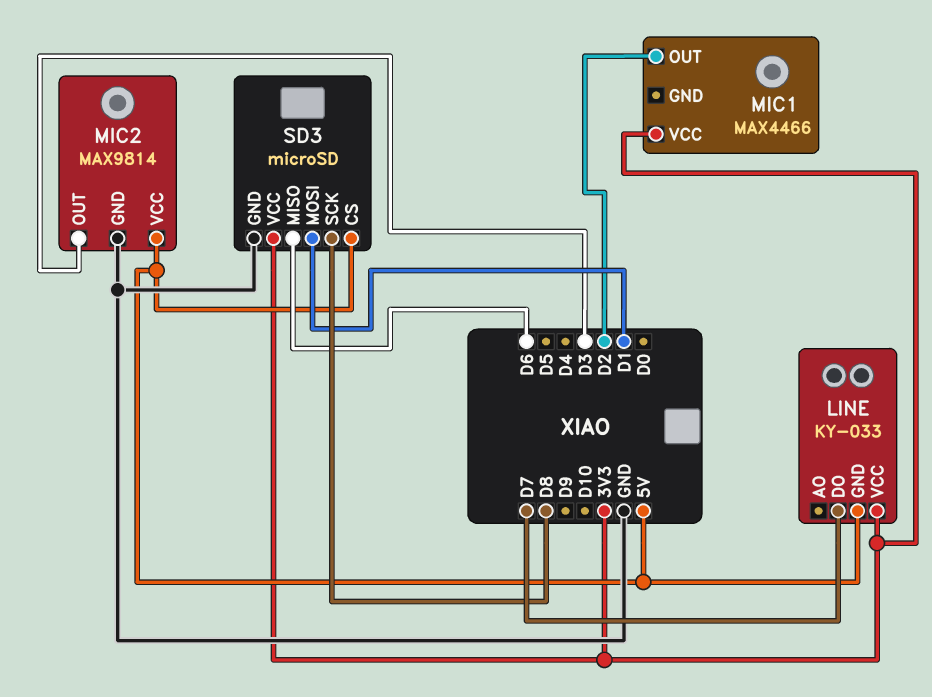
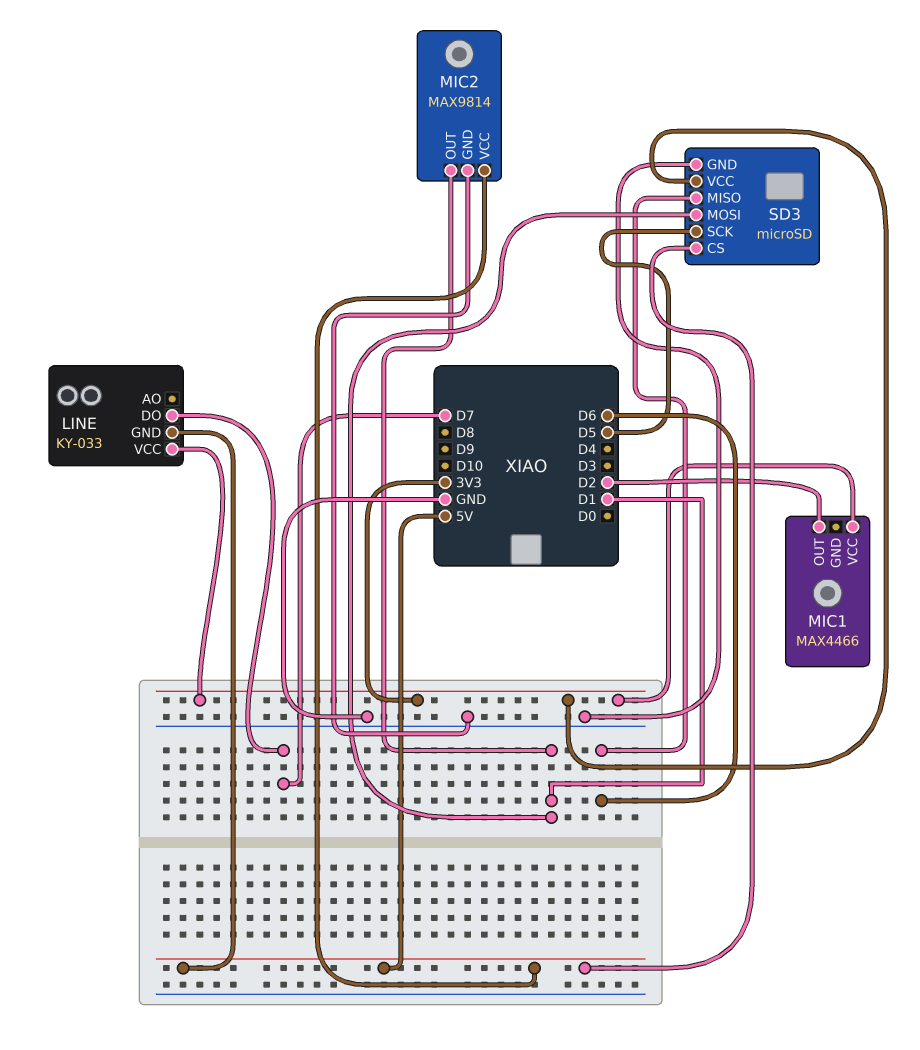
MIC2 pin OUT: D3 -> D1
SD3 pin SCK: D8 -> D5

